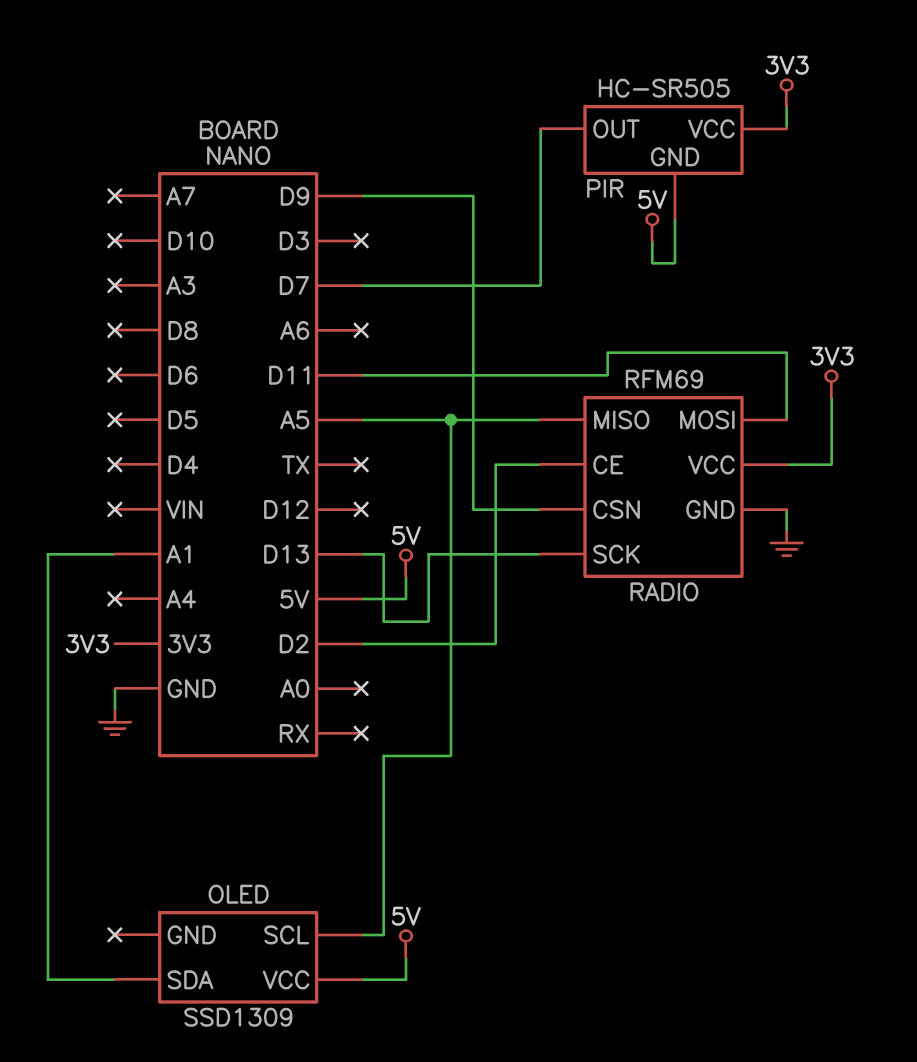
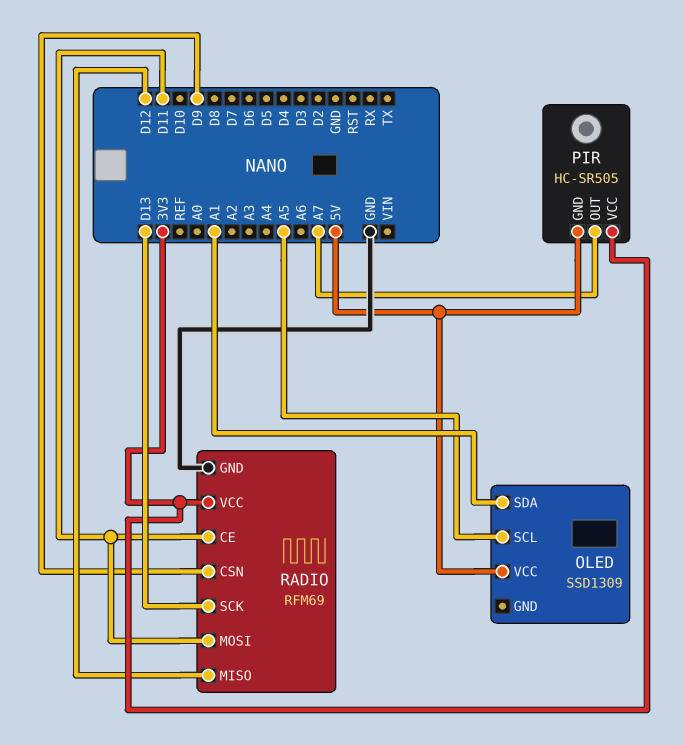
PIR pin OUT: D7 -> A7
RADIO pin CE: D2 -> D11
RADIO pin MISO: A5 -> D12

